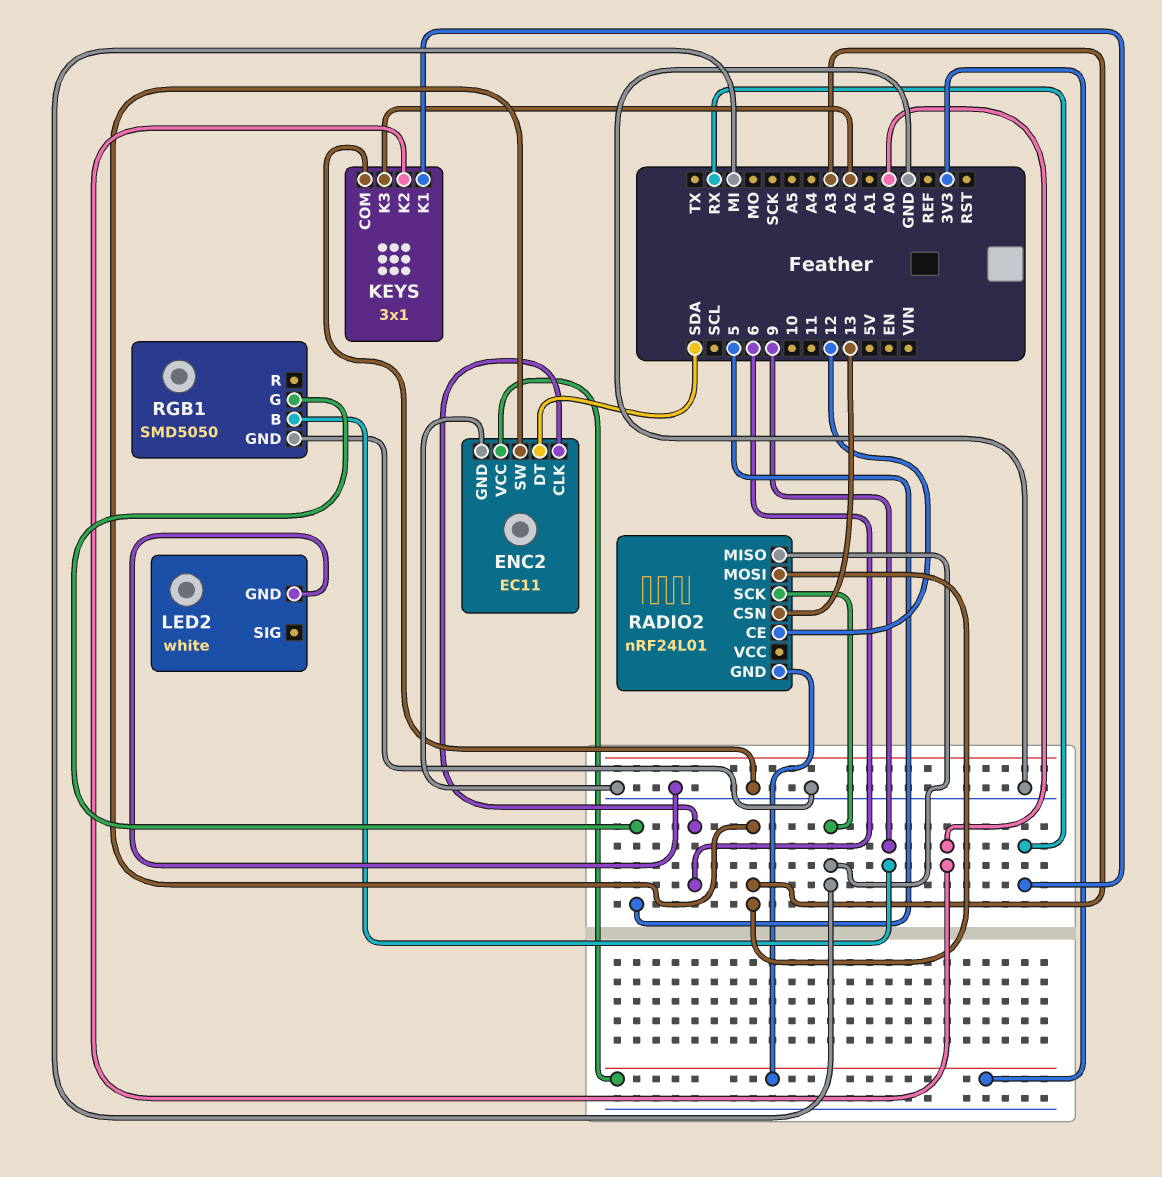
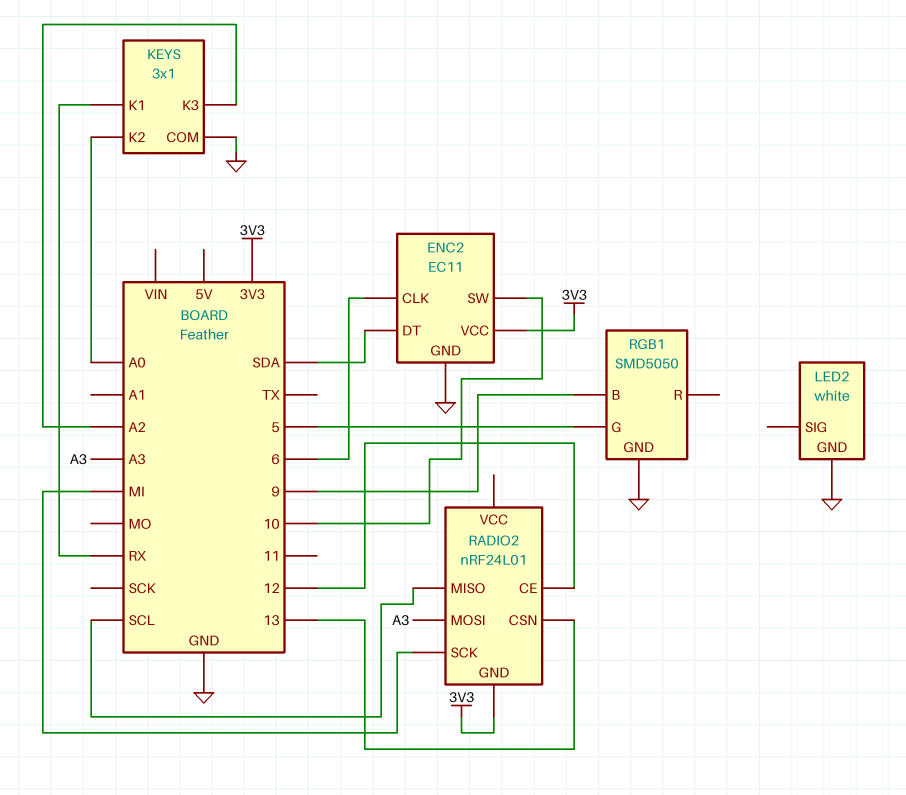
ENC2 pin SW: A3 -> 10
RADIO2 pin MISO: MI -> SCL

